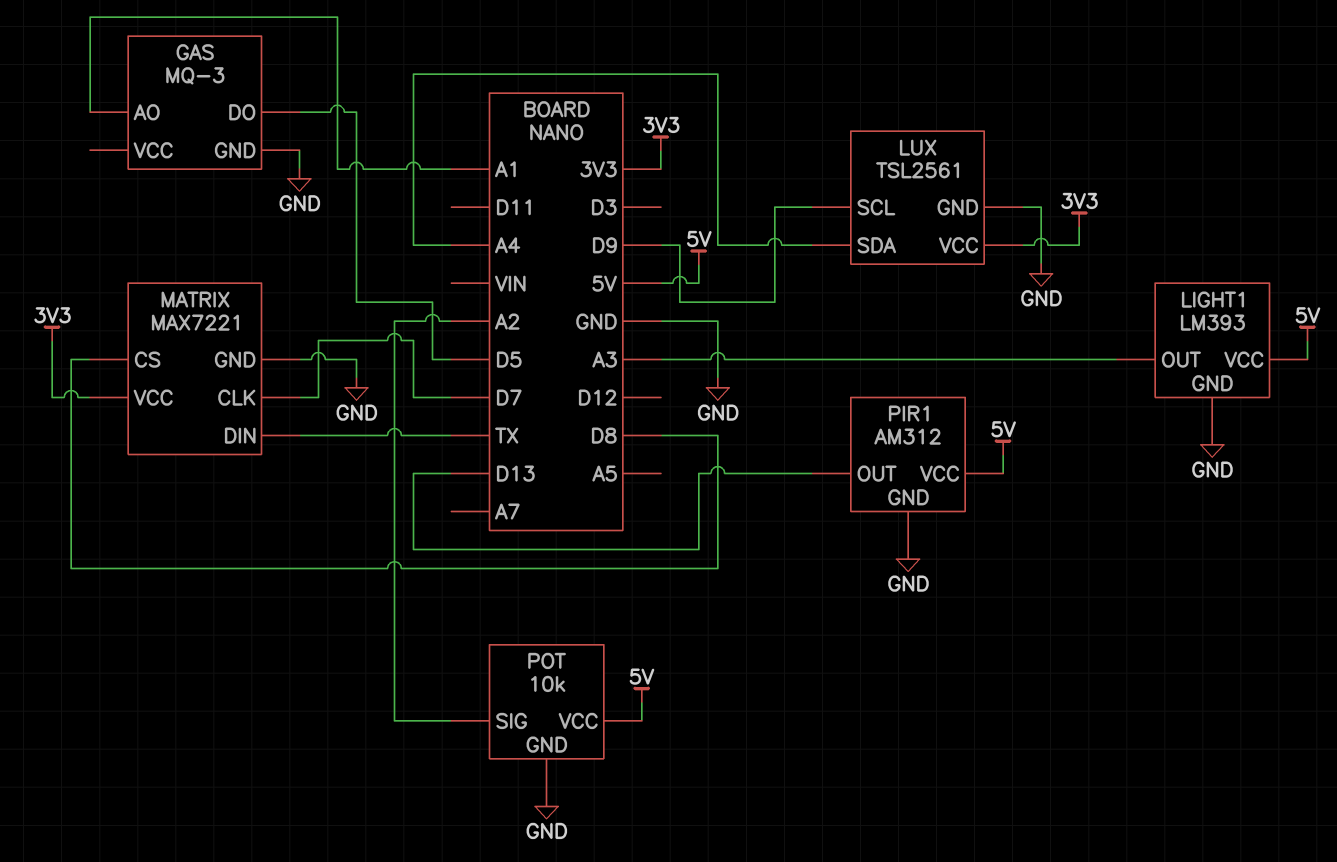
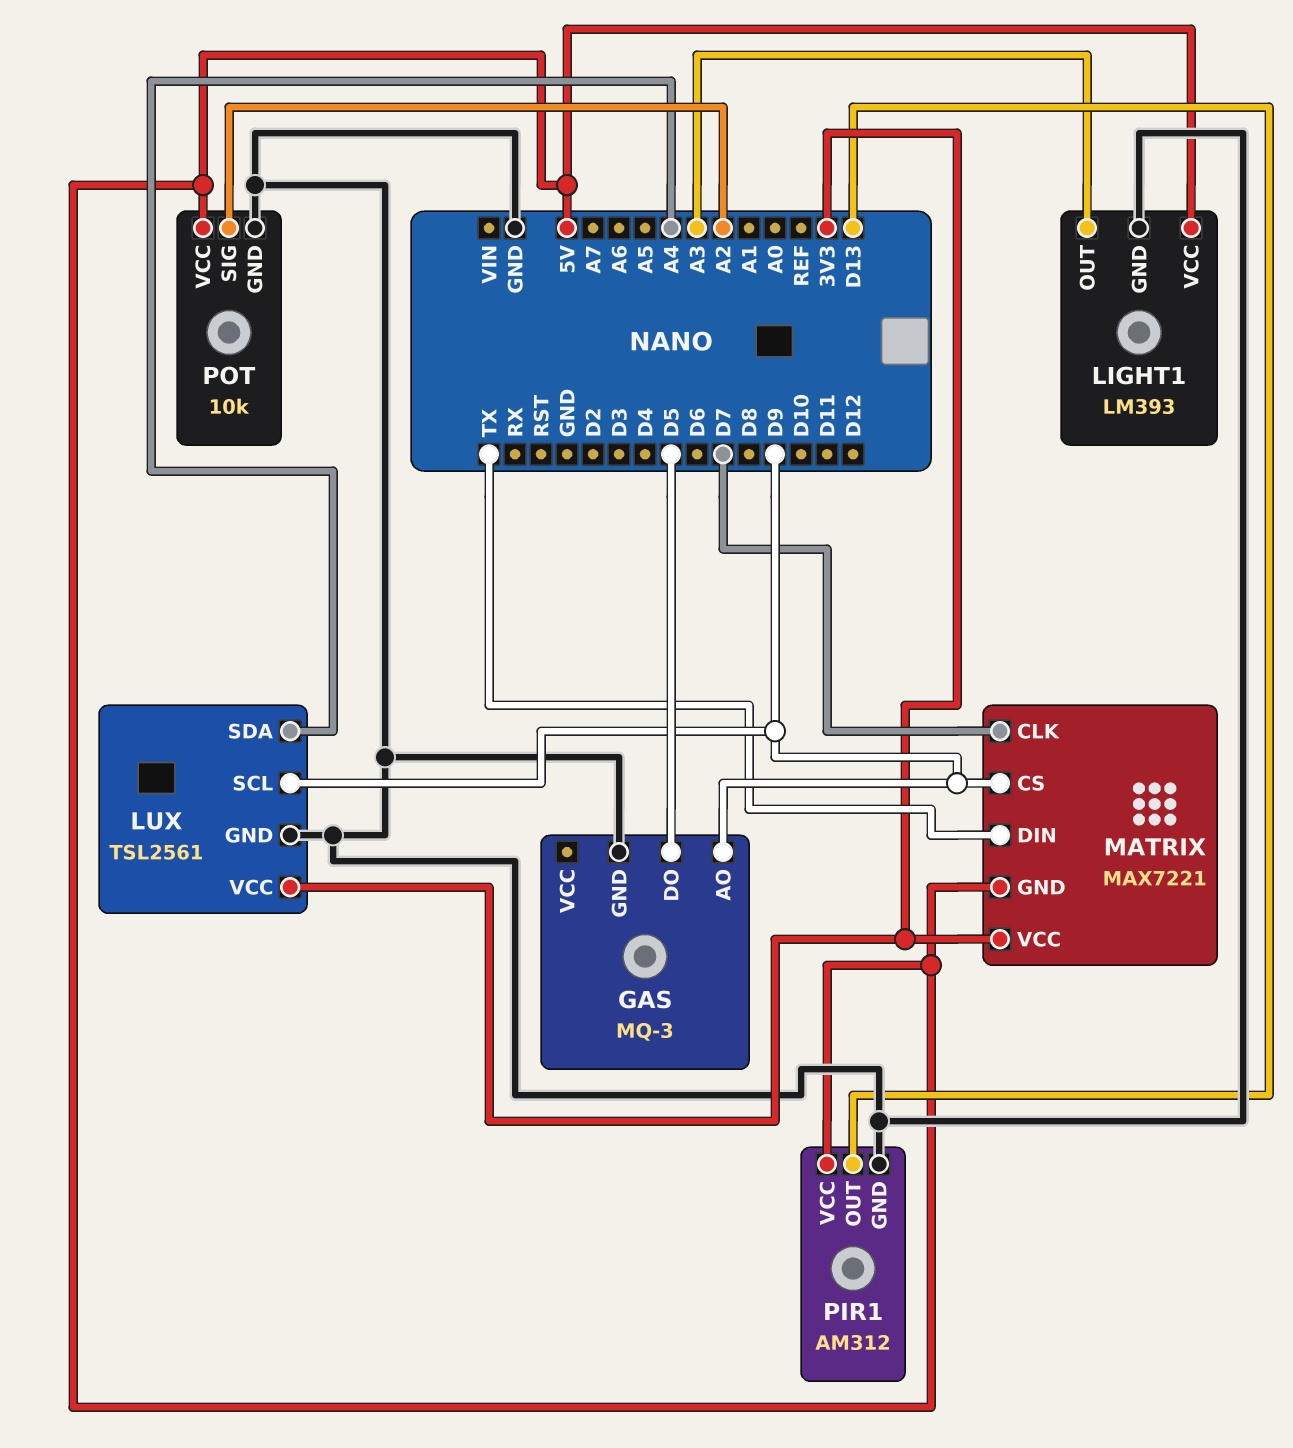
GAS pin AO: A1 -> D9
MATRIX pin CS: D8 -> D9
MATRIX pin GND: GND -> 5V

